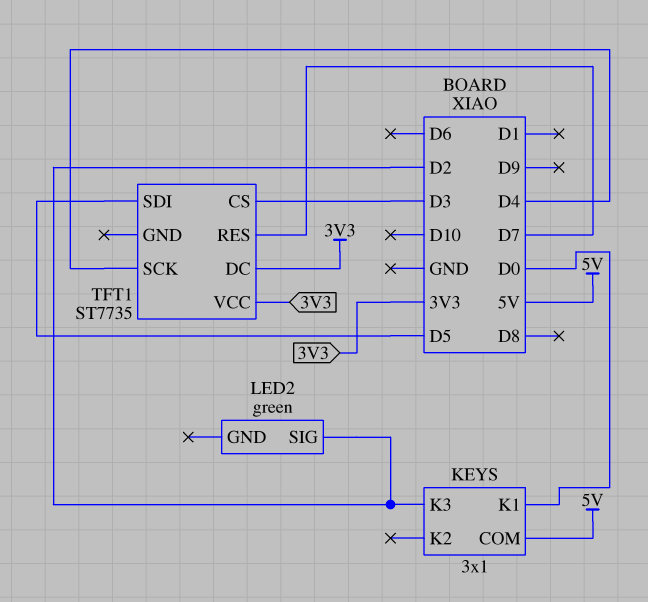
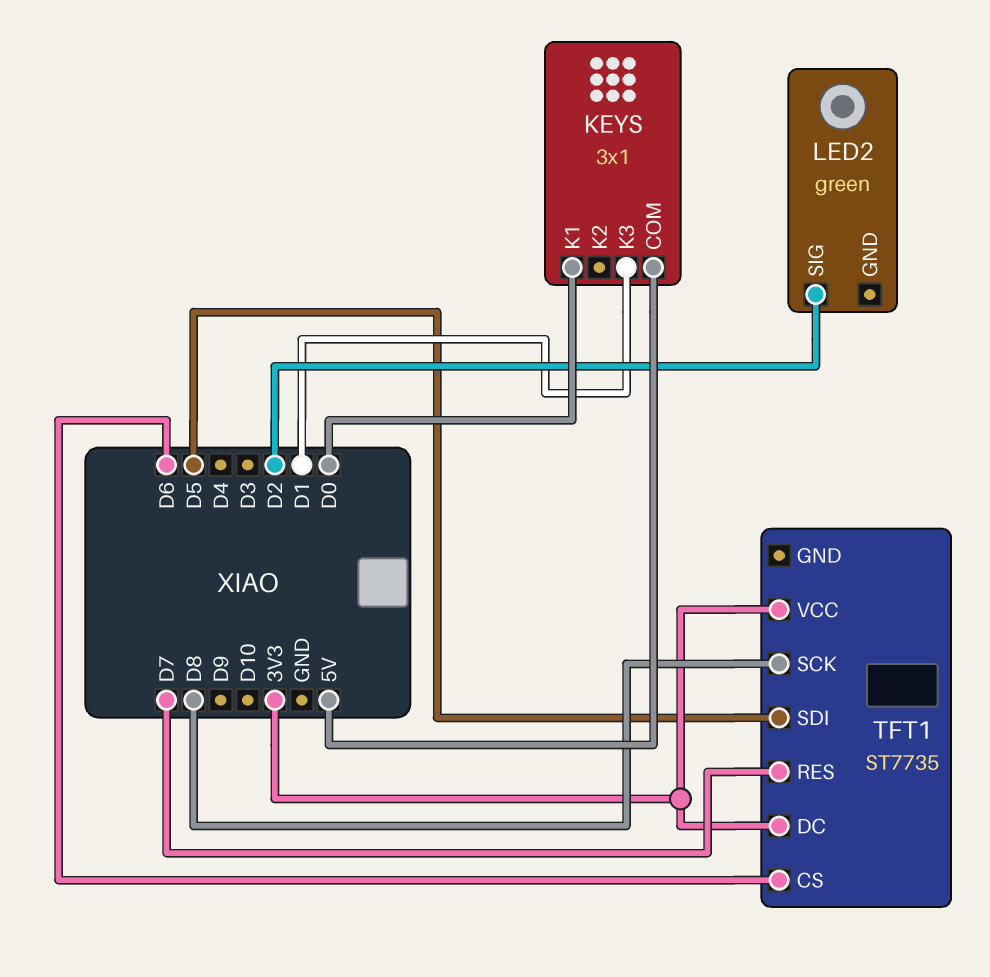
KEYS pin K3: D2 -> D1
TFT1 pin CS: D3 -> D6
TFT1 pin SCK: D4 -> D8

